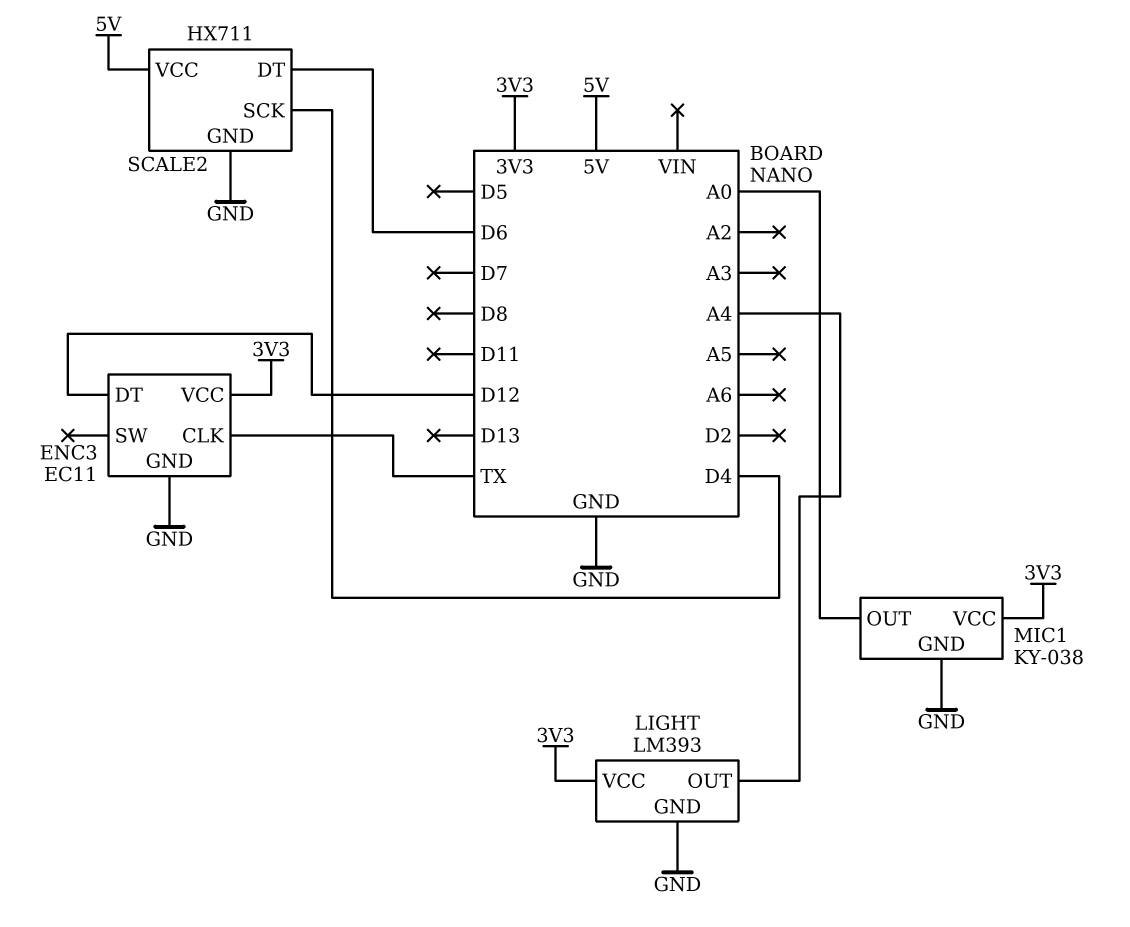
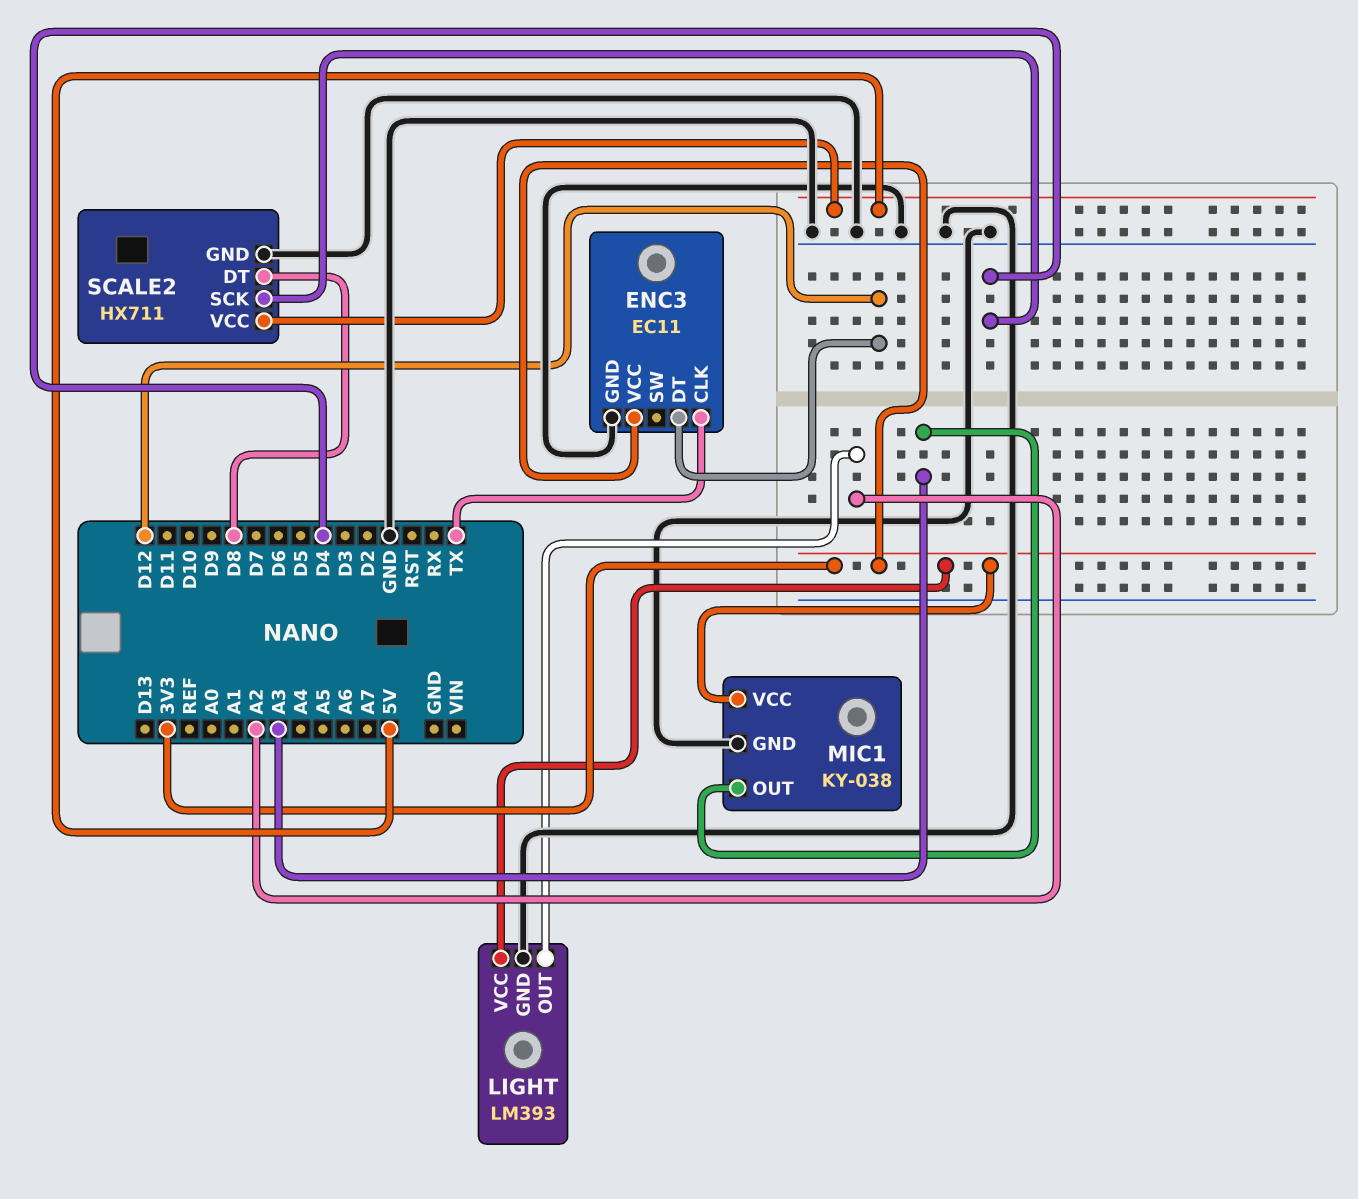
LIGHT pin OUT: A4 -> A2
MIC1 pin OUT: A0 -> A3
SCALE2 pin DT: D6 -> D8

